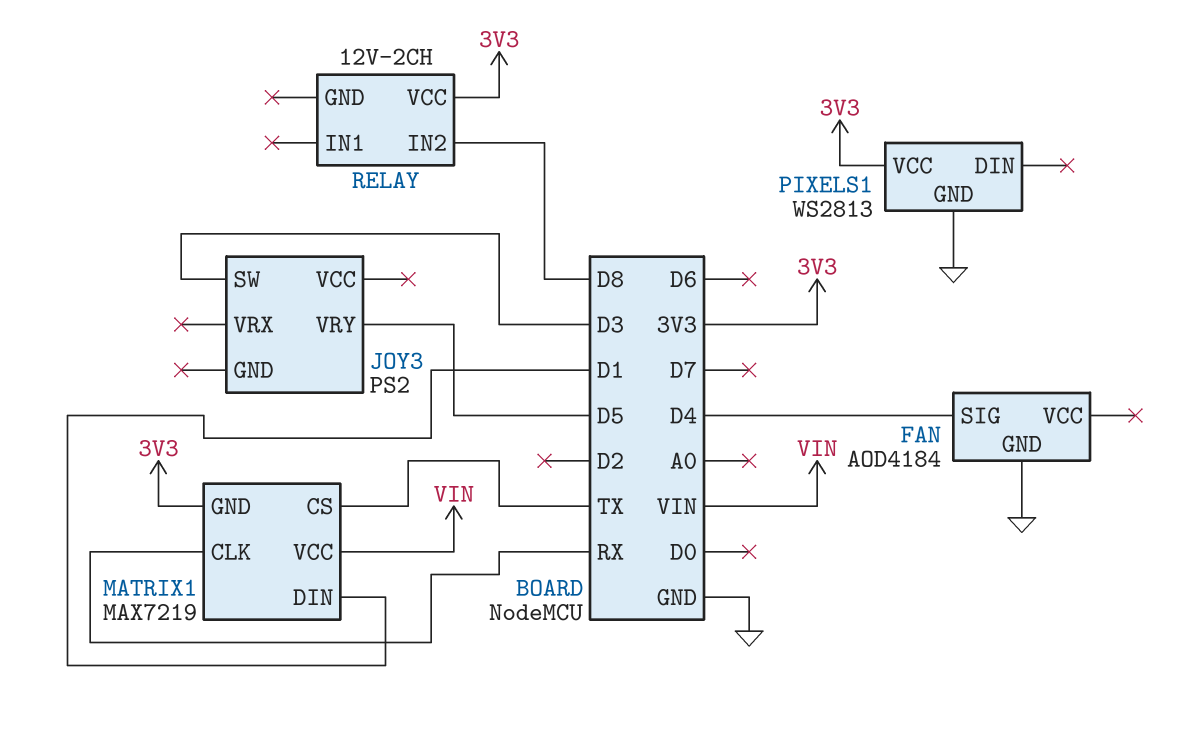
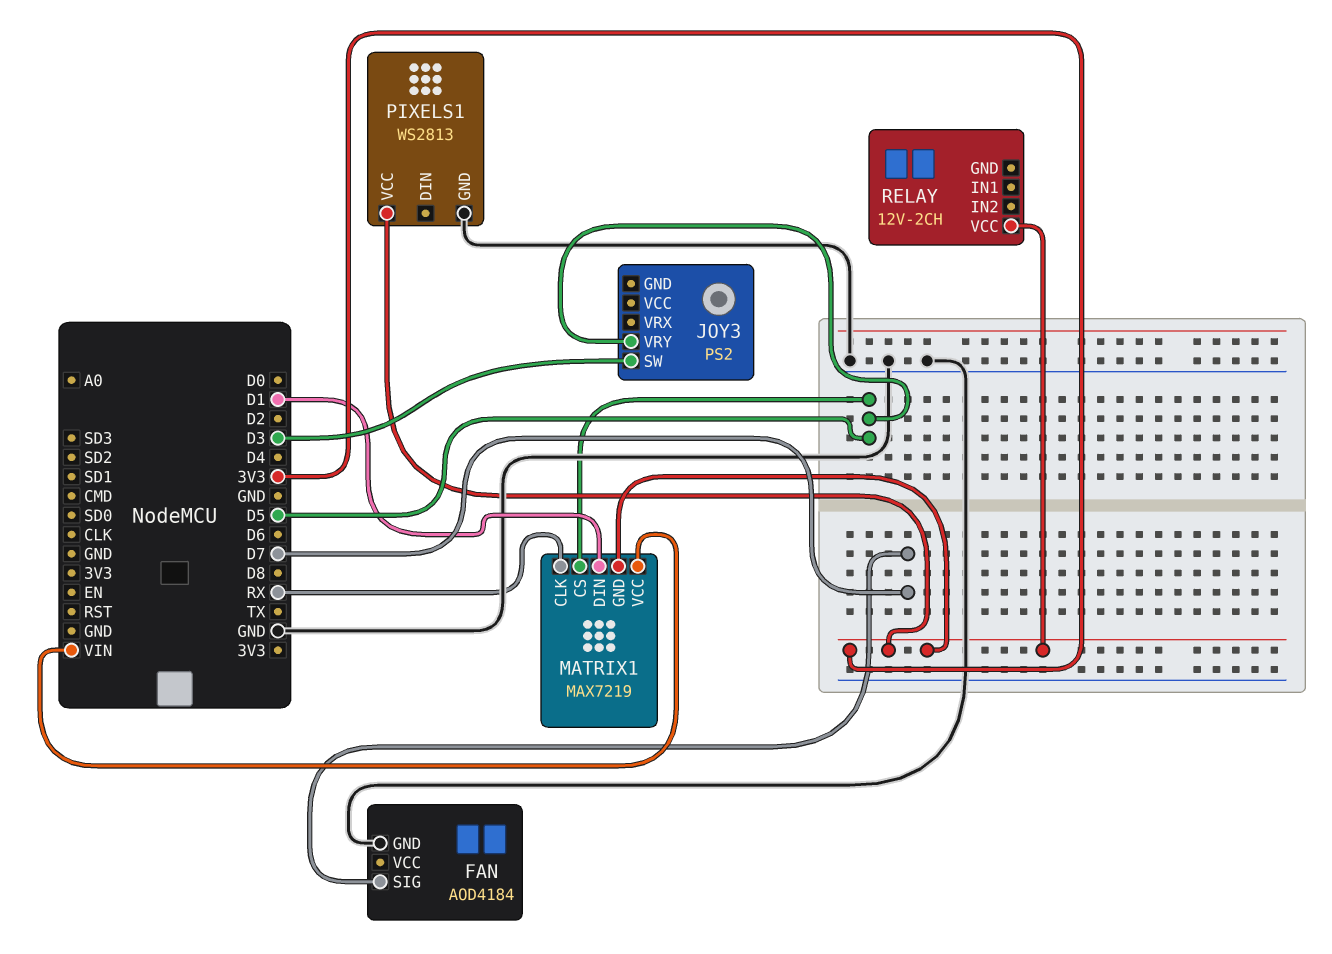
FAN pin SIG: D4 -> D7
MATRIX1 pin CS: TX -> D5
RELAY pin IN2: D8 -> none

